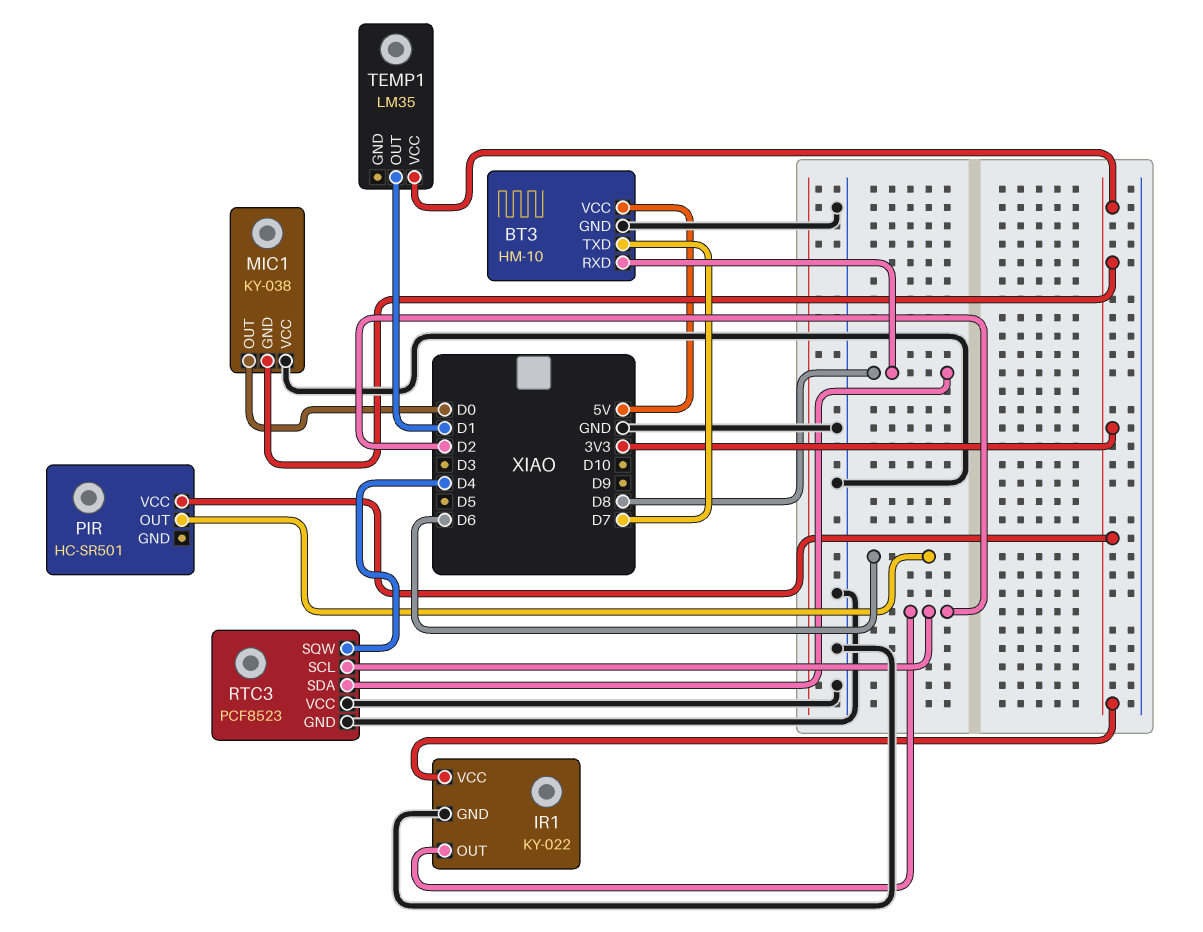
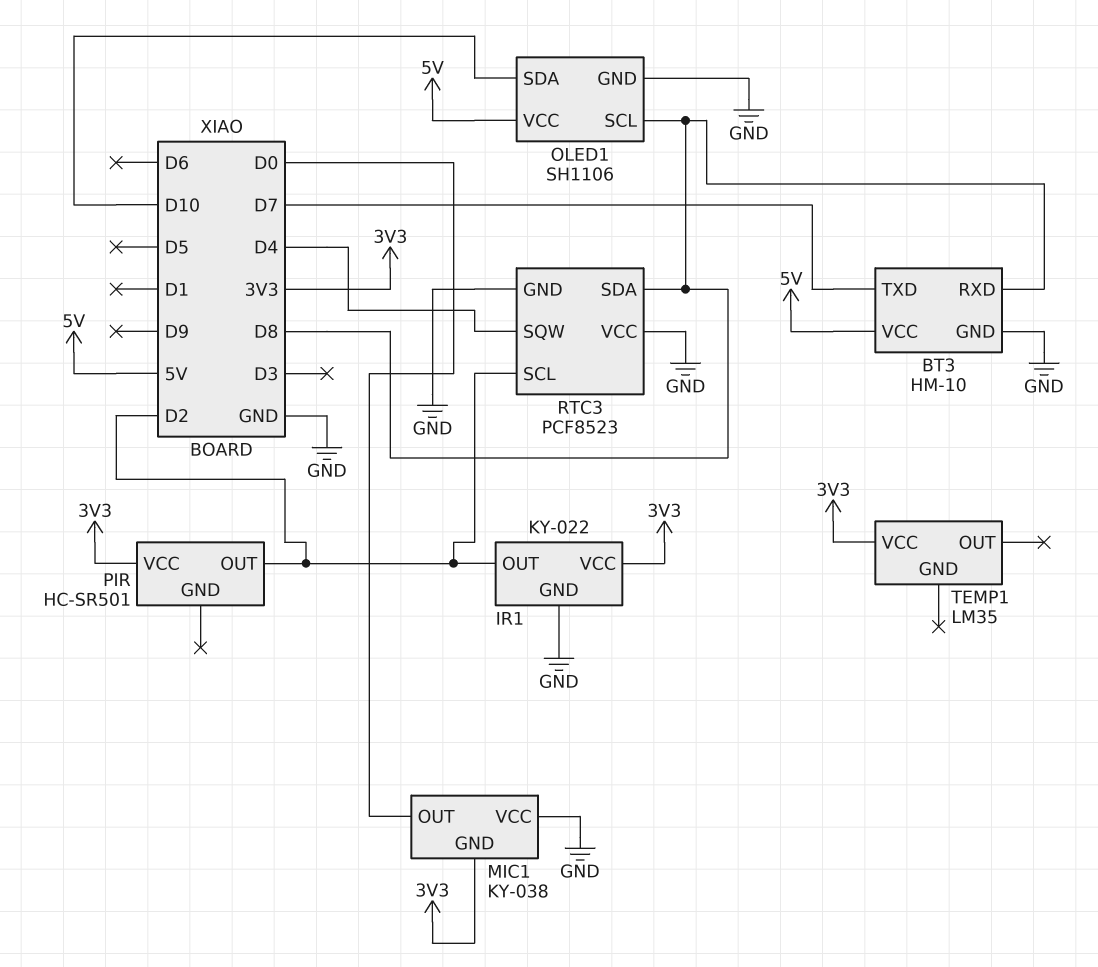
OLED1: none -> SH1106
OLED1 pin GND: none -> GND
OLED1 pin SCL: none -> D8
OLED1 pin SDA: none -> D10
OLED1 pin VCC: none -> 5V
PIR pin OUT: D6 -> D2
TEMP1 pin OUT: D1 -> none

